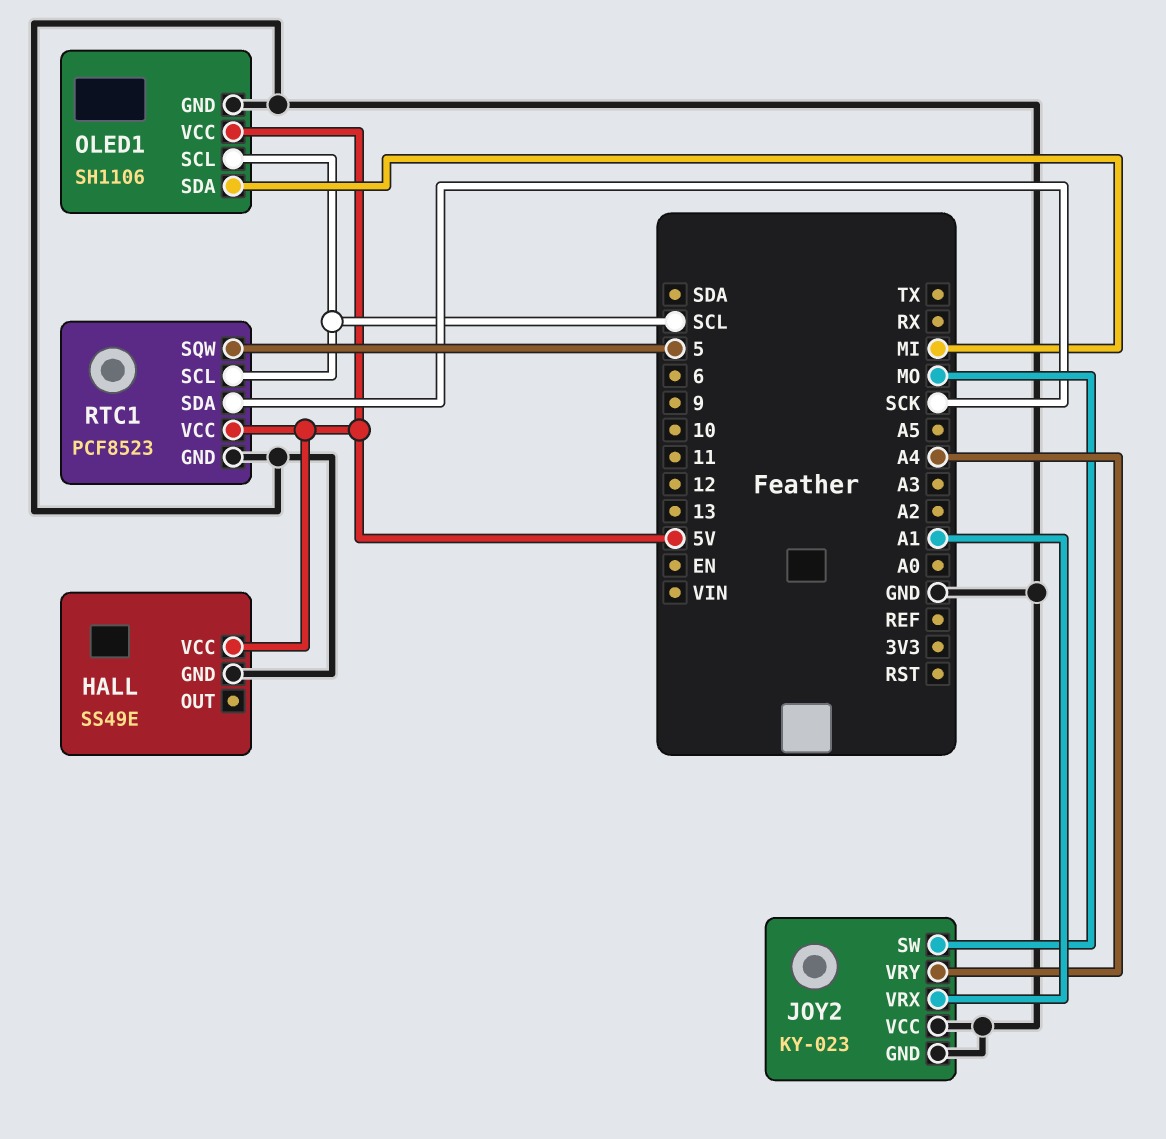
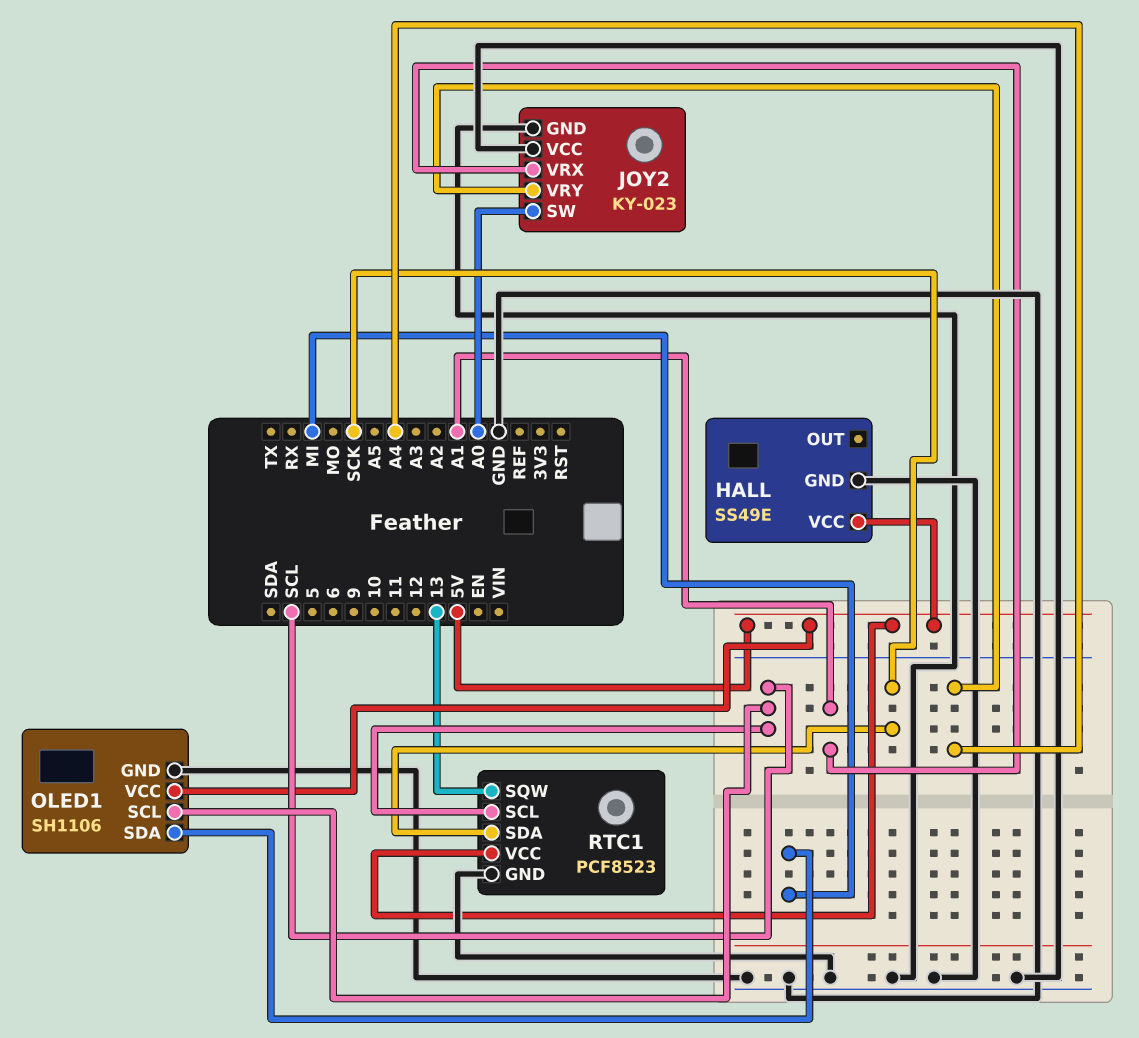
JOY2 pin SW: MO -> A0
RTC1 pin SQW: 5 -> 13

